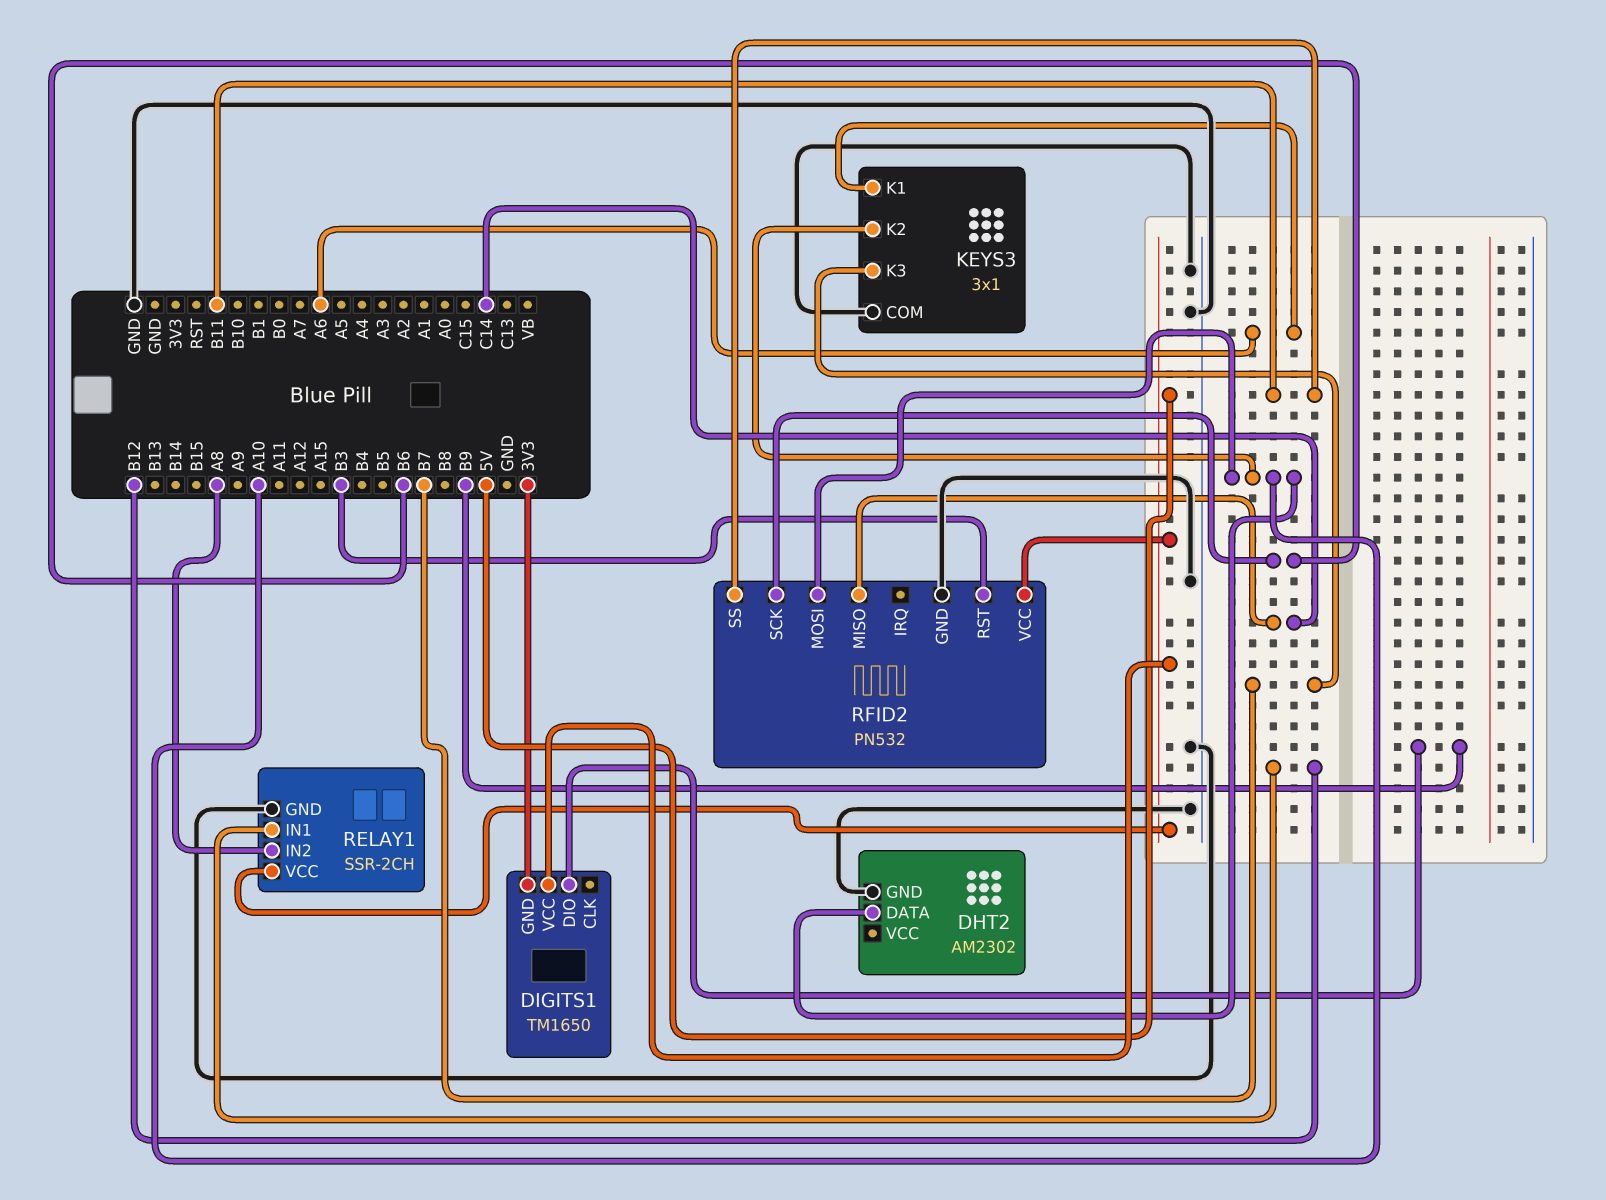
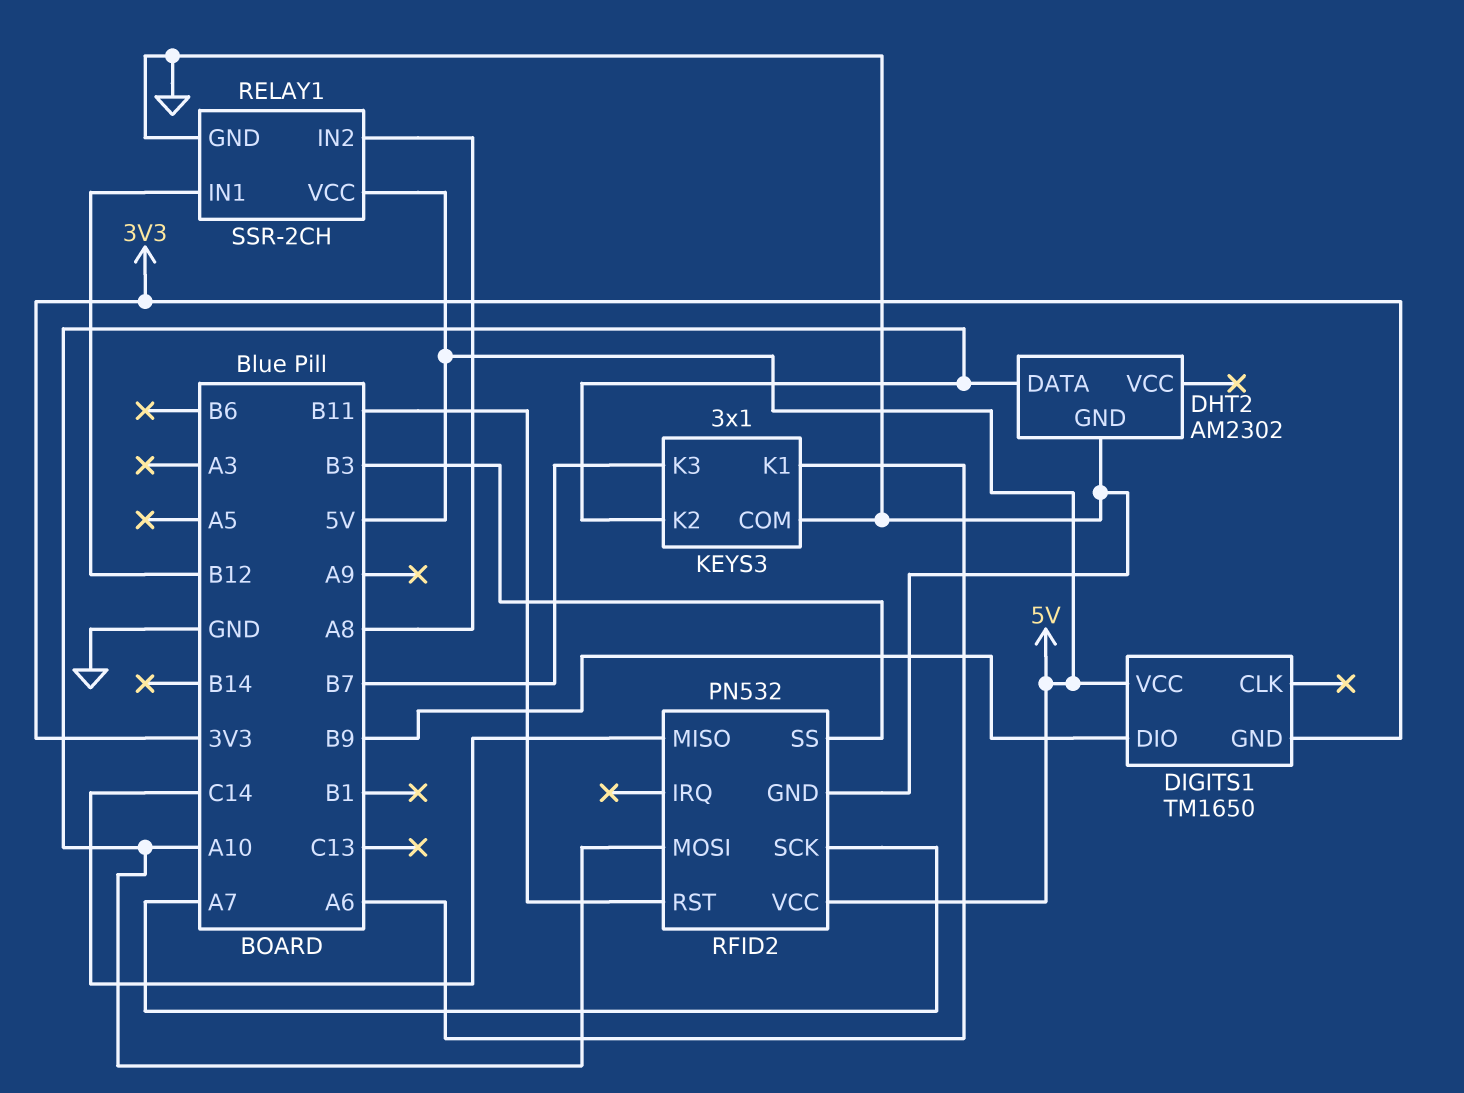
RFID2 pin RST: B3 -> B11
RFID2 pin SCK: B6 -> A7
RFID2 pin SS: B11 -> B3

